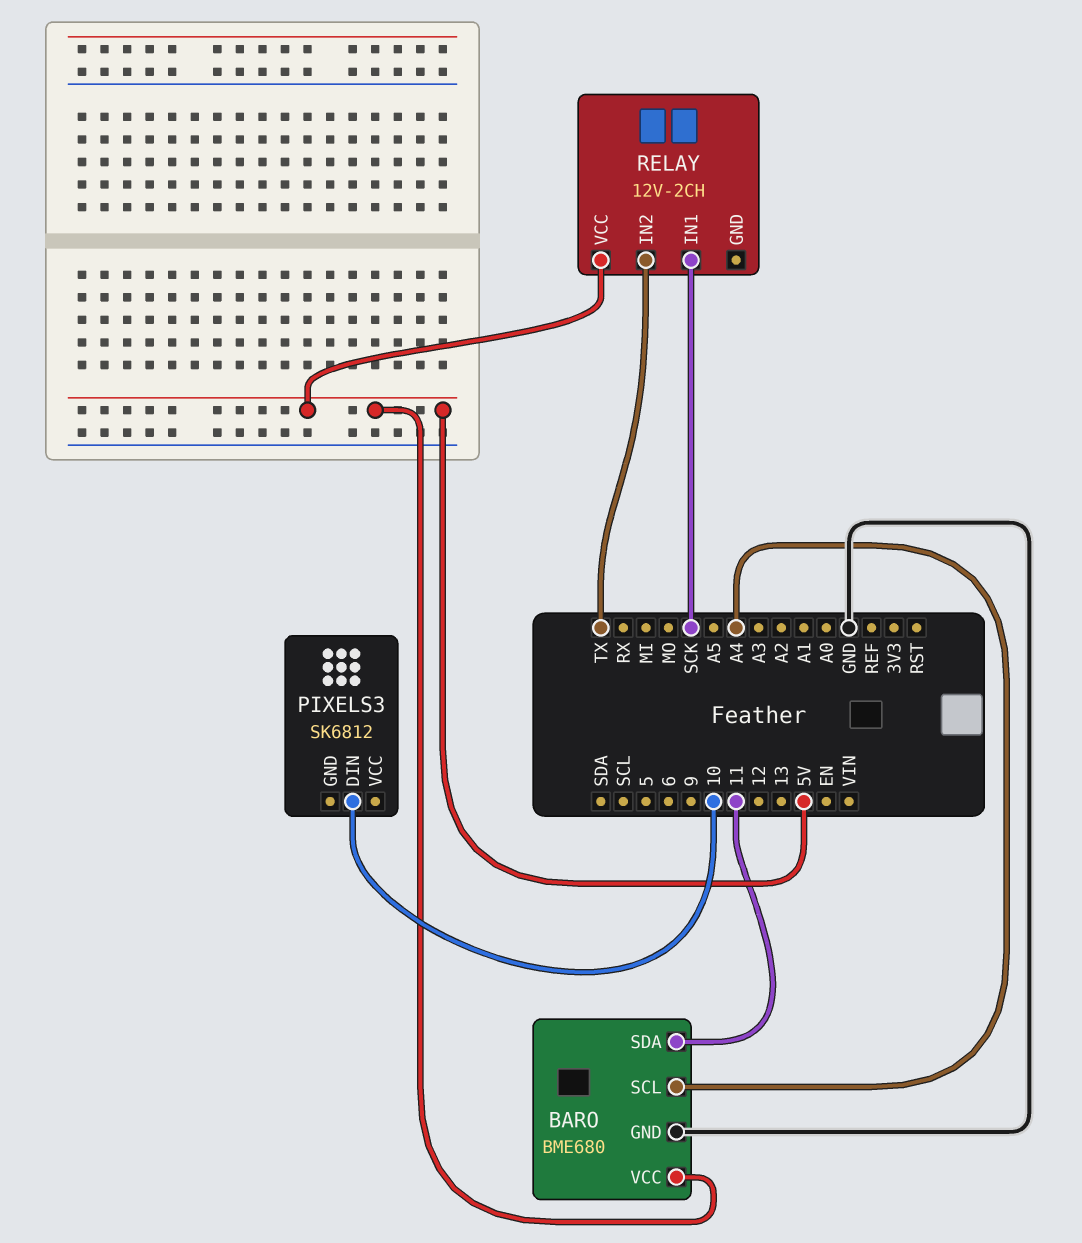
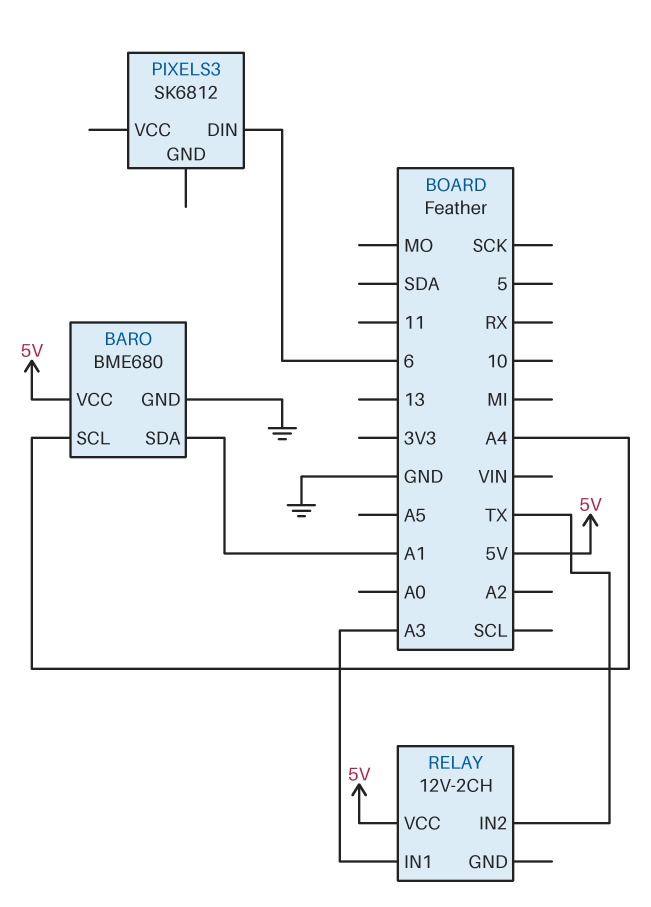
BARO pin SDA: 11 -> A1
PIXELS3 pin DIN: 10 -> 6
RELAY pin IN1: SCK -> A3

